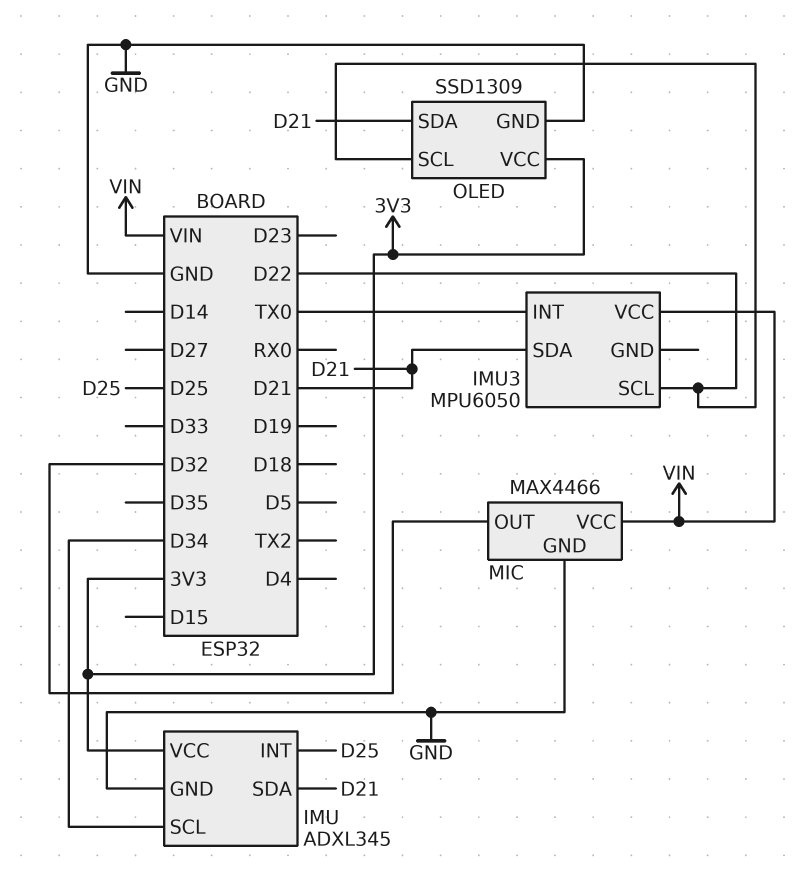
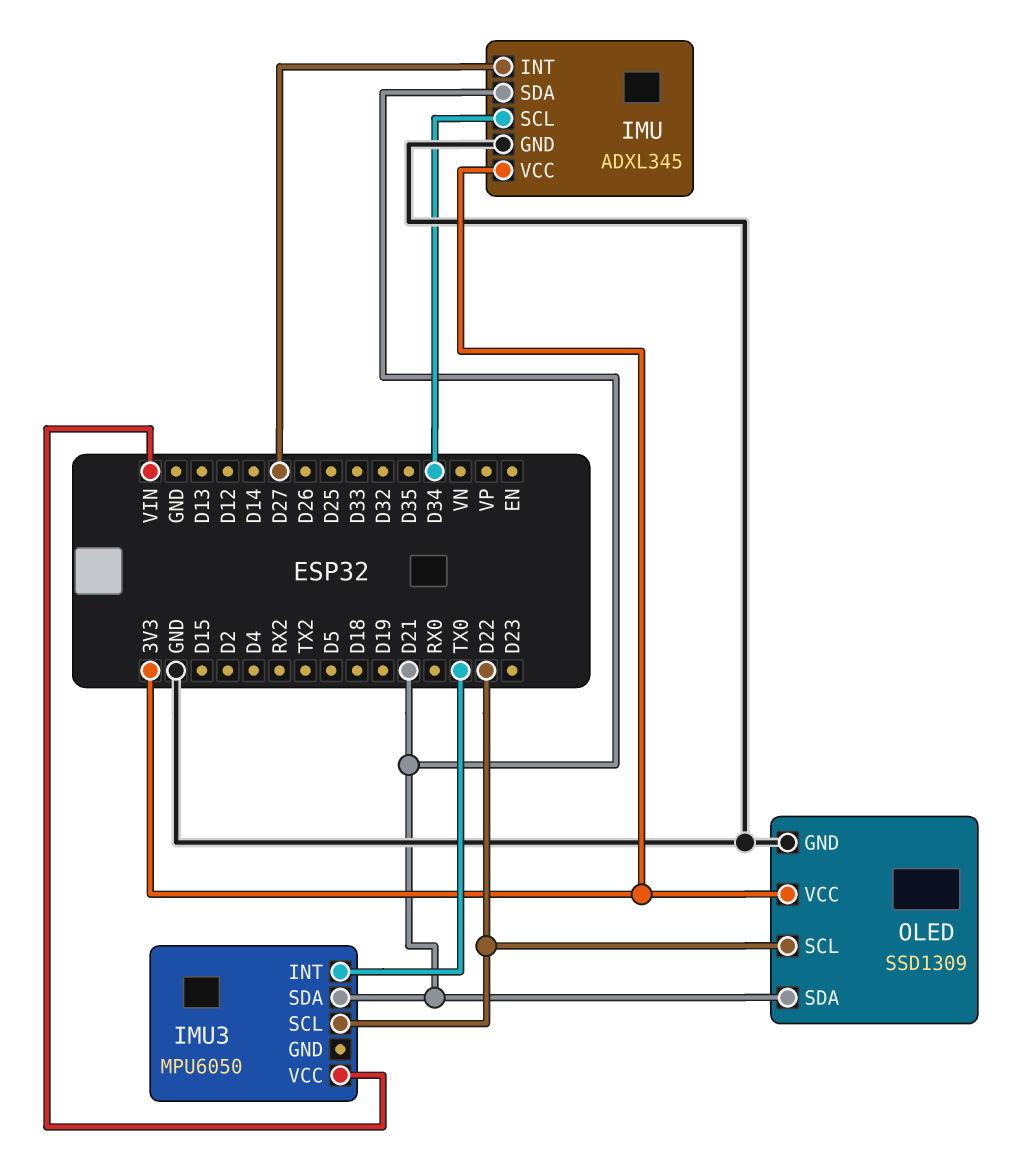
IMU pin INT: D25 -> D27
MIC: MAX4466 -> none
MIC pin GND: GND -> none
MIC pin OUT: D32 -> none
MIC pin VCC: VIN -> none

